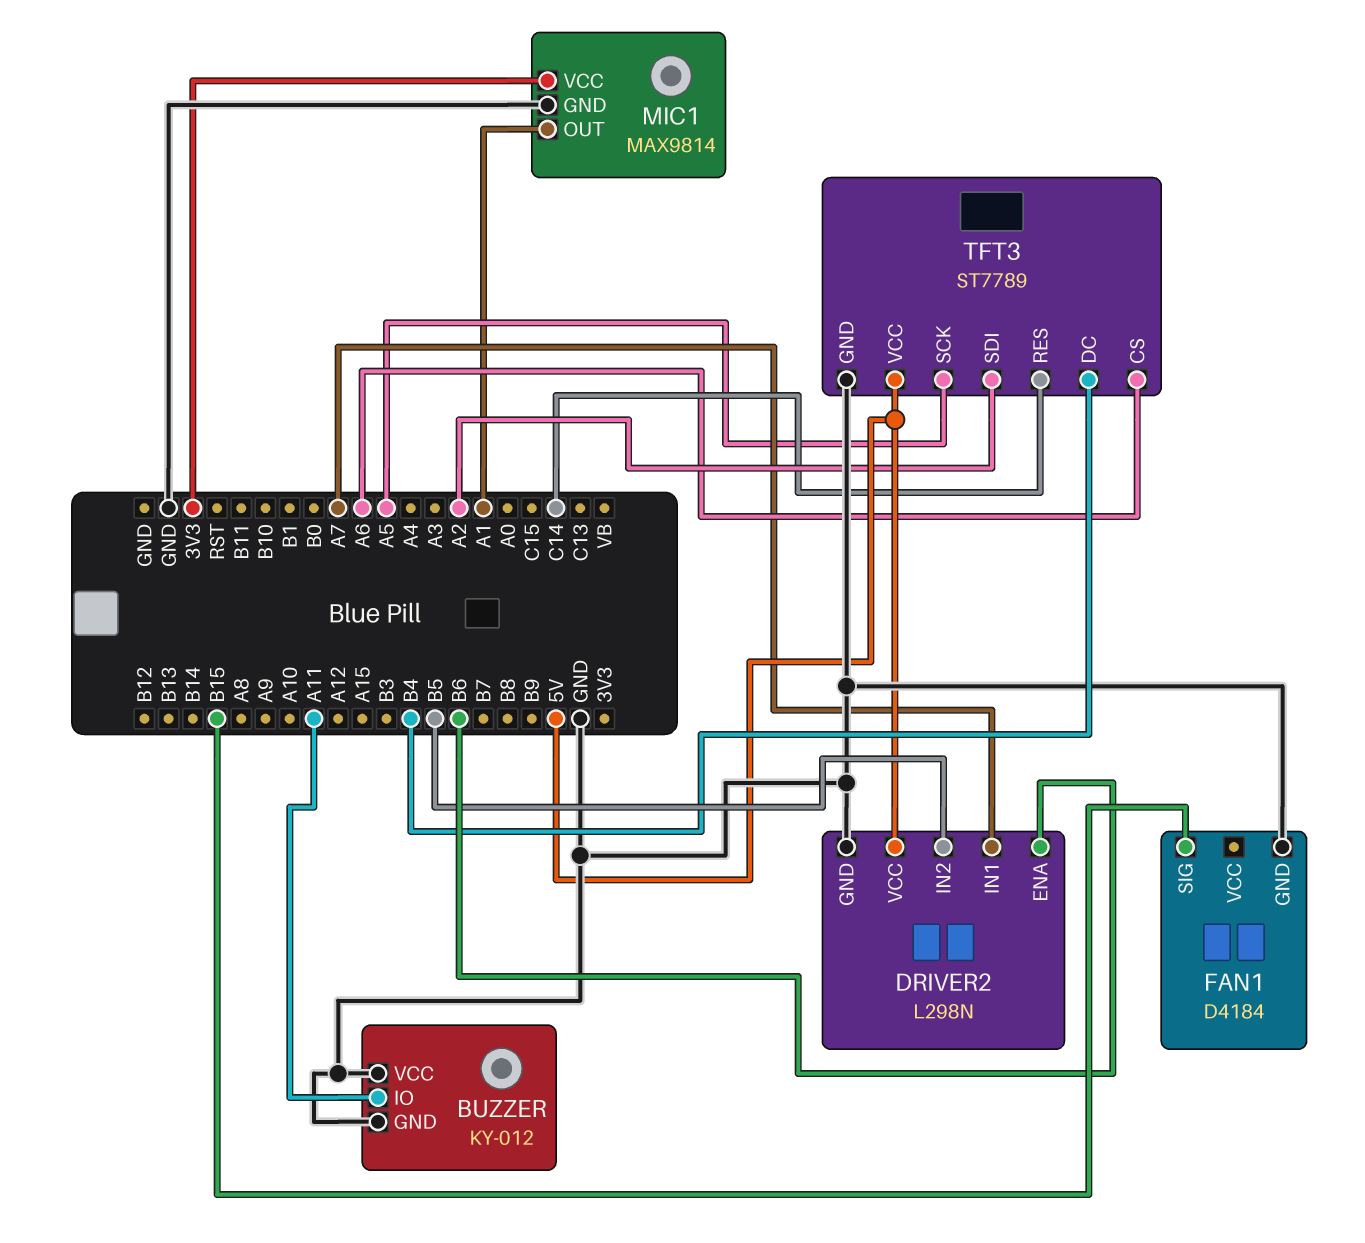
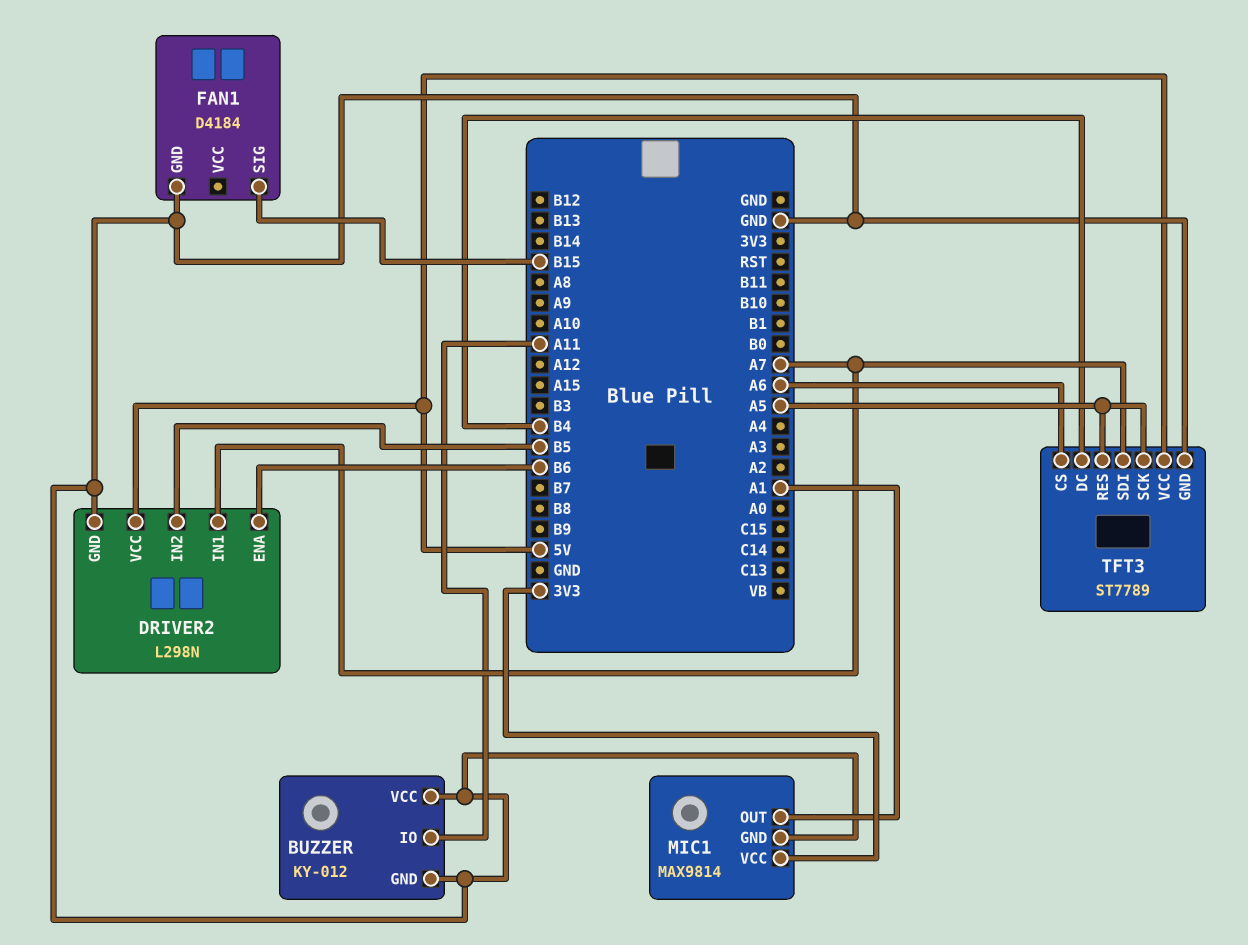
TFT3 pin RES: C14 -> A5
TFT3 pin SDI: A2 -> A7

